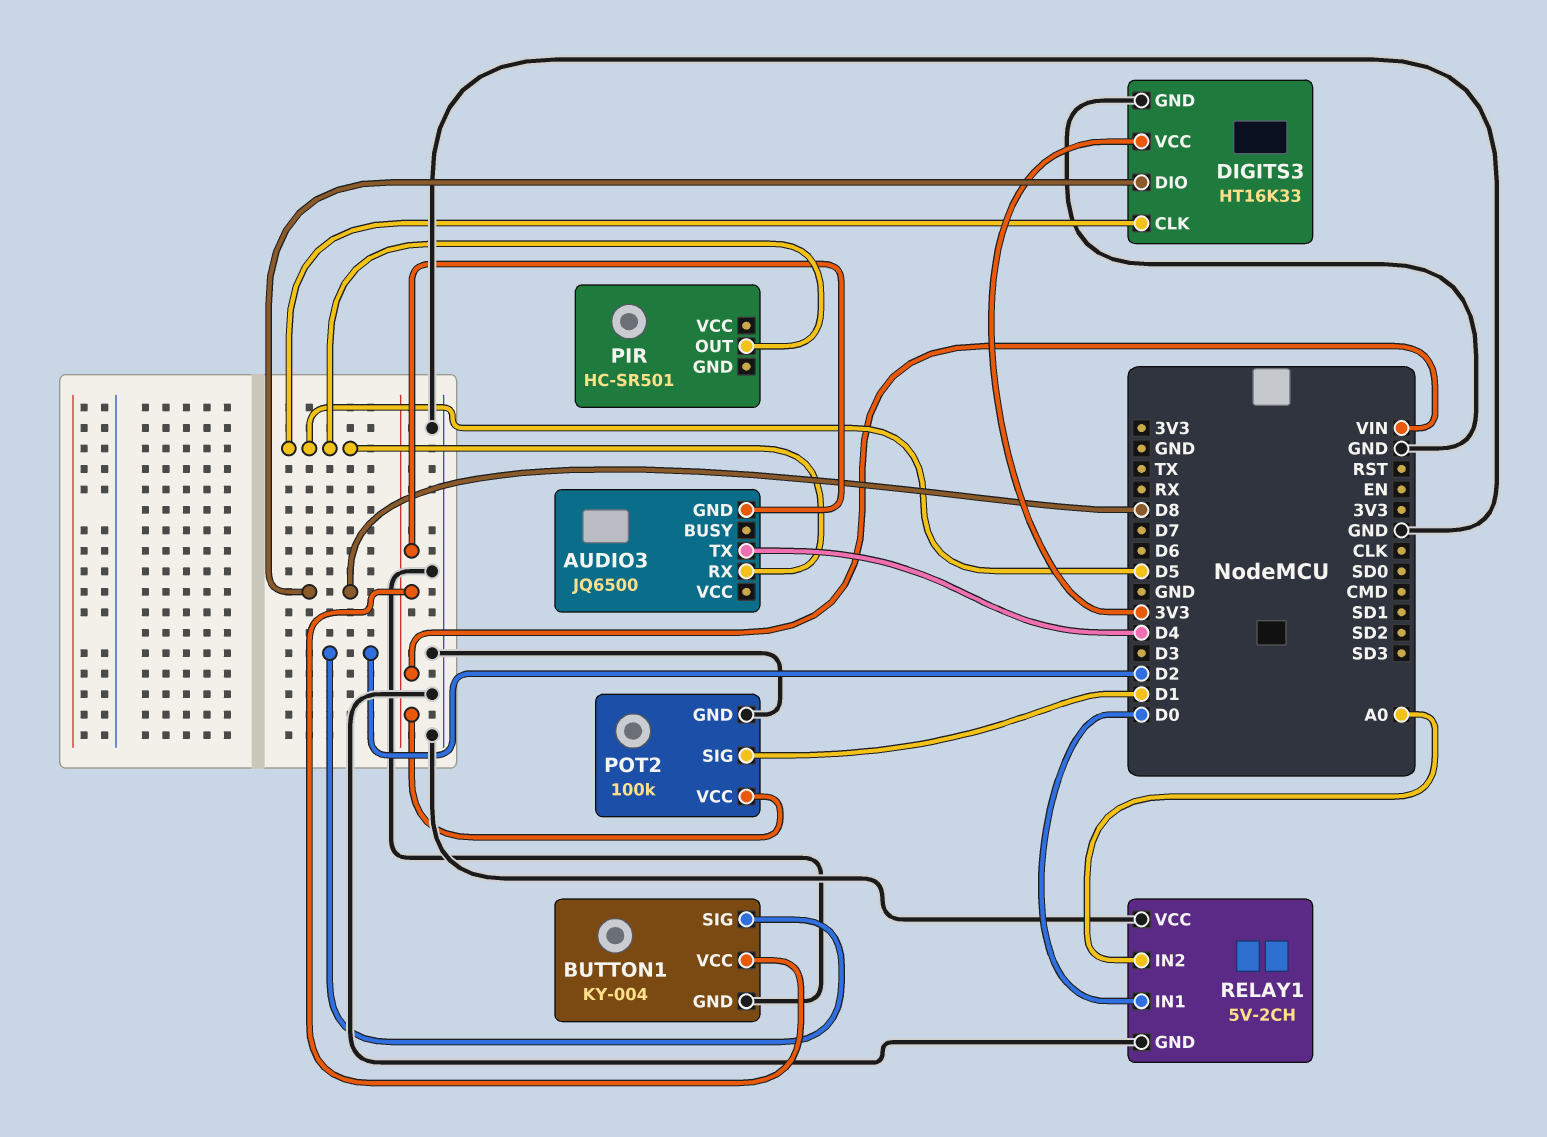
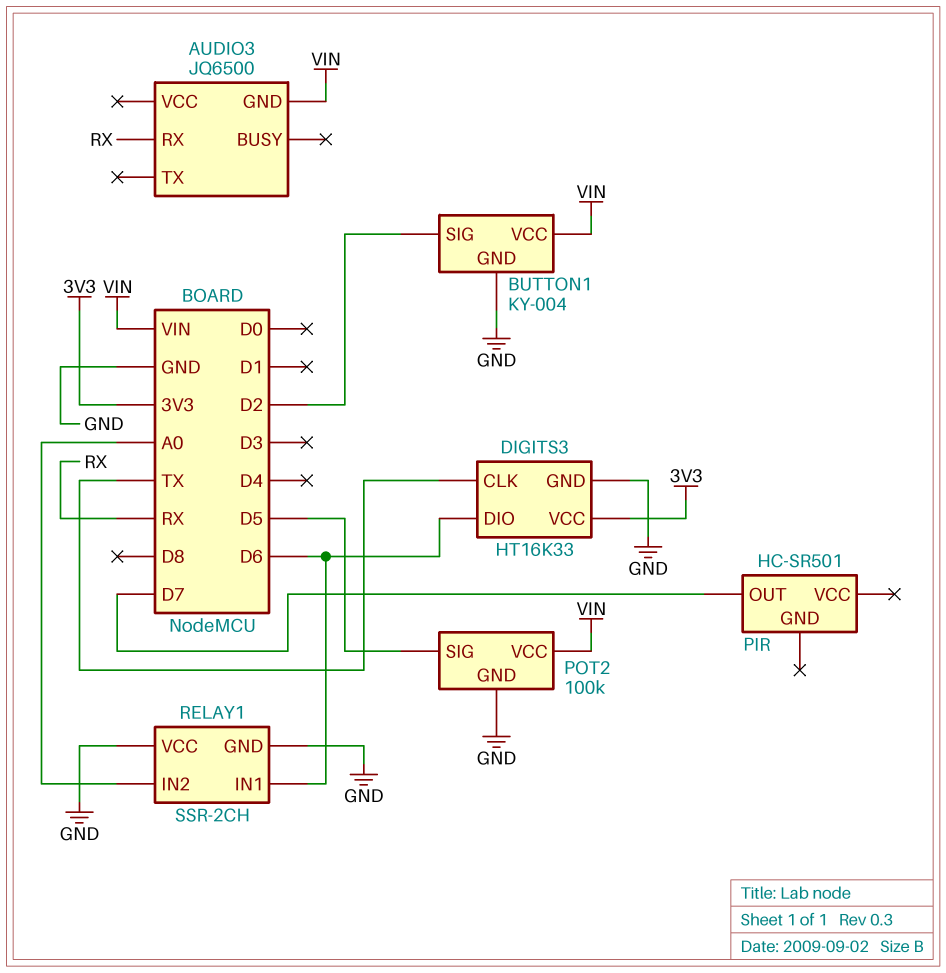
AUDIO3 pin RX: D5 -> RX
AUDIO3 pin TX: D4 -> none
DIGITS3 pin CLK: D5 -> TX
DIGITS3 pin DIO: D8 -> D6
PIR pin OUT: D5 -> D7
POT2 pin SIG: D1 -> D5
RELAY1: 5V-2CH -> SSR-2CH
RELAY1 pin IN1: D0 -> D6

